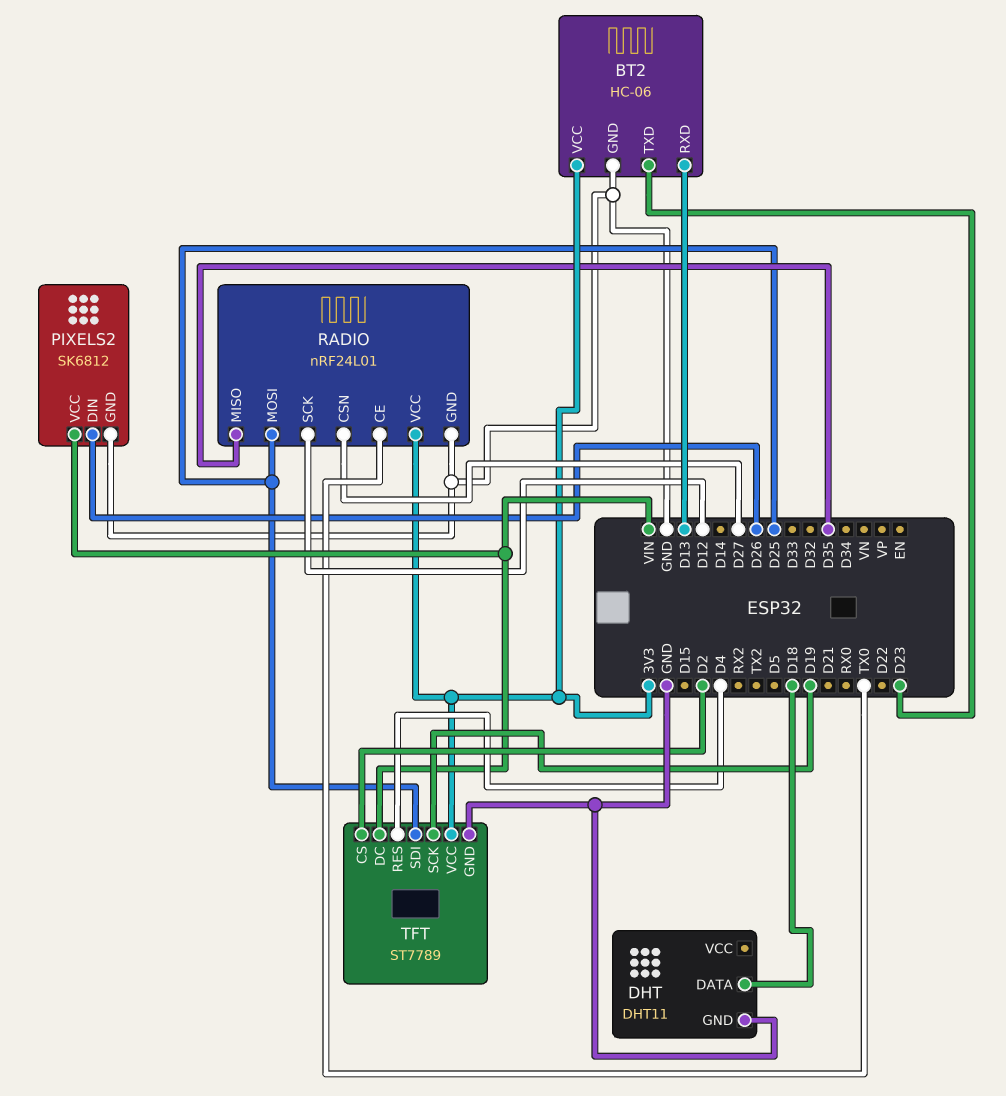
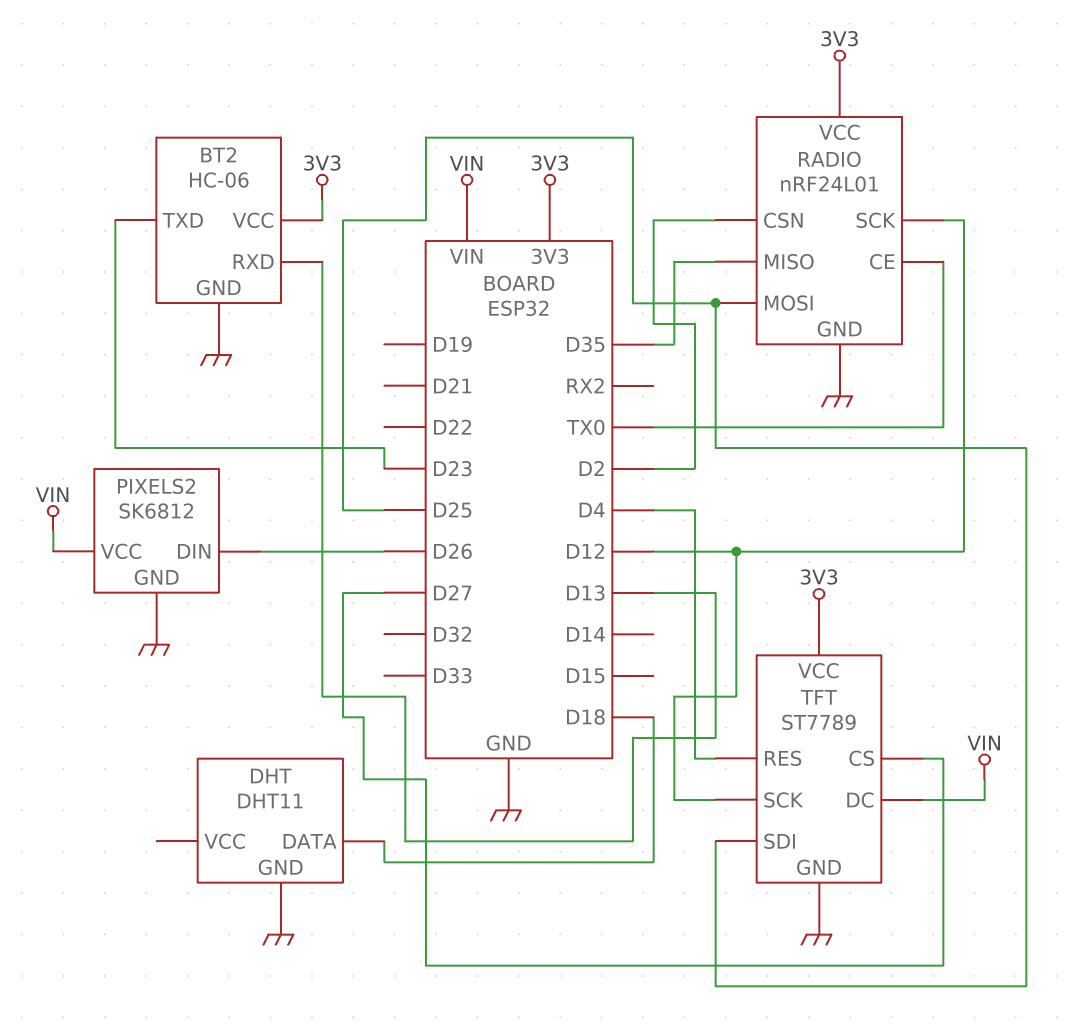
RADIO pin CSN: D27 -> D2
TFT pin CS: D2 -> D27
TFT pin SCK: D19 -> D12

